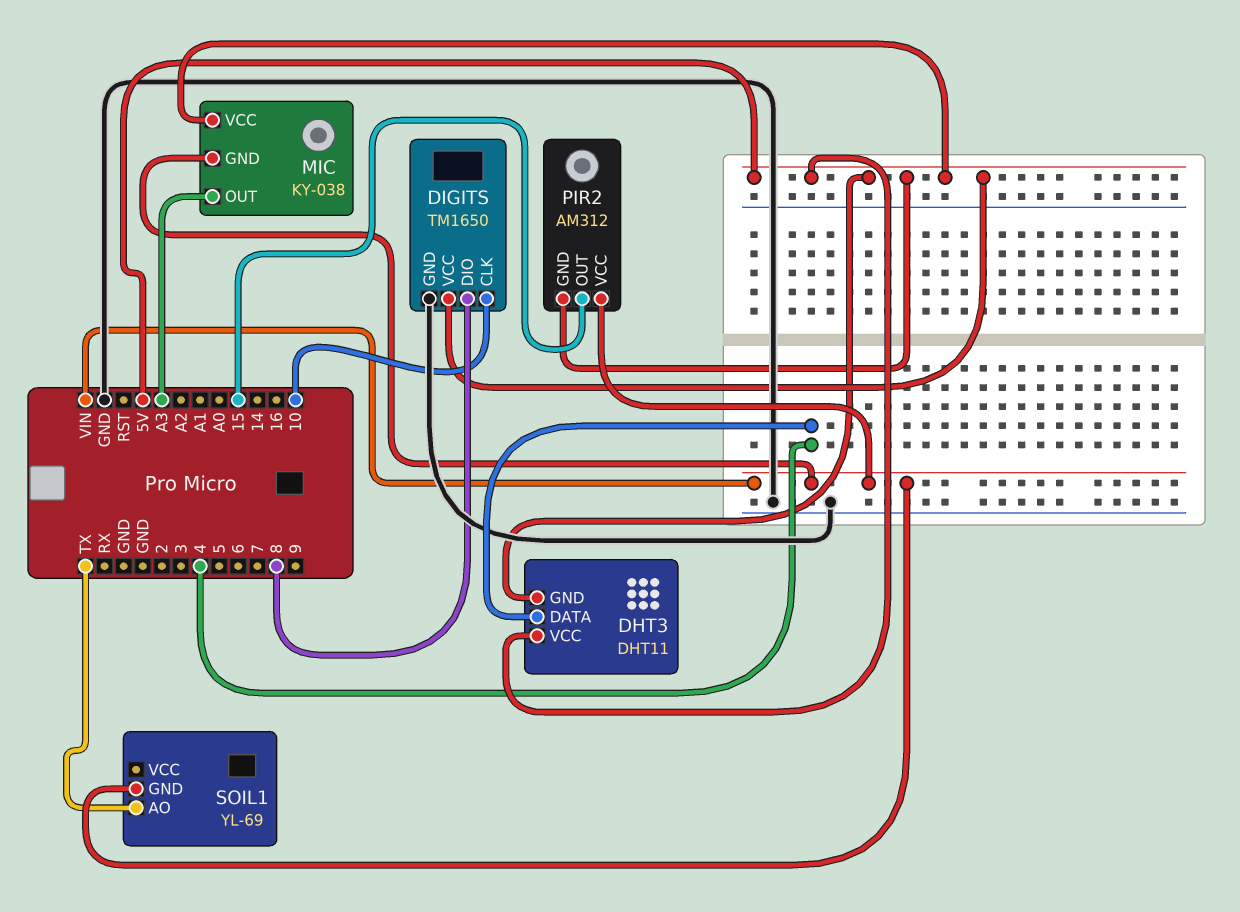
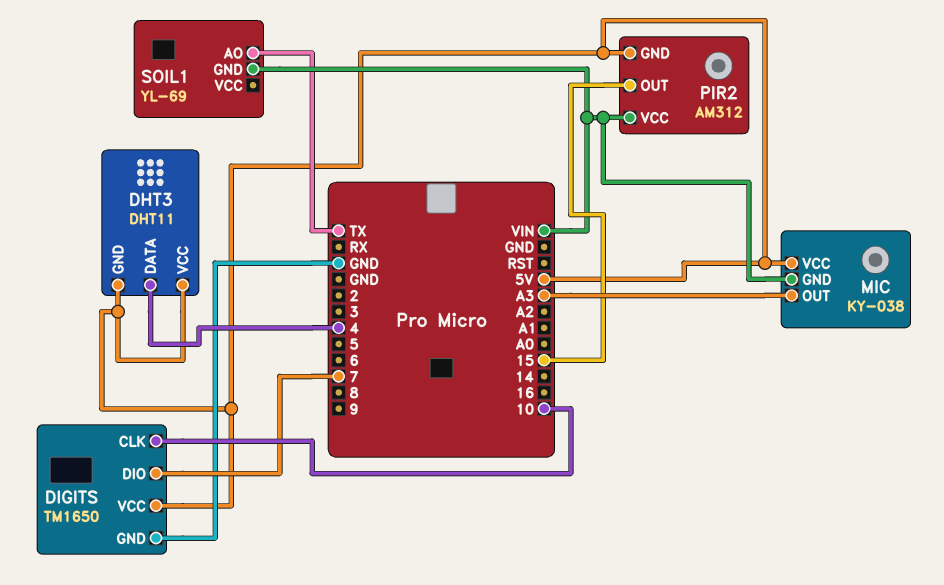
DIGITS pin DIO: 8 -> 7

